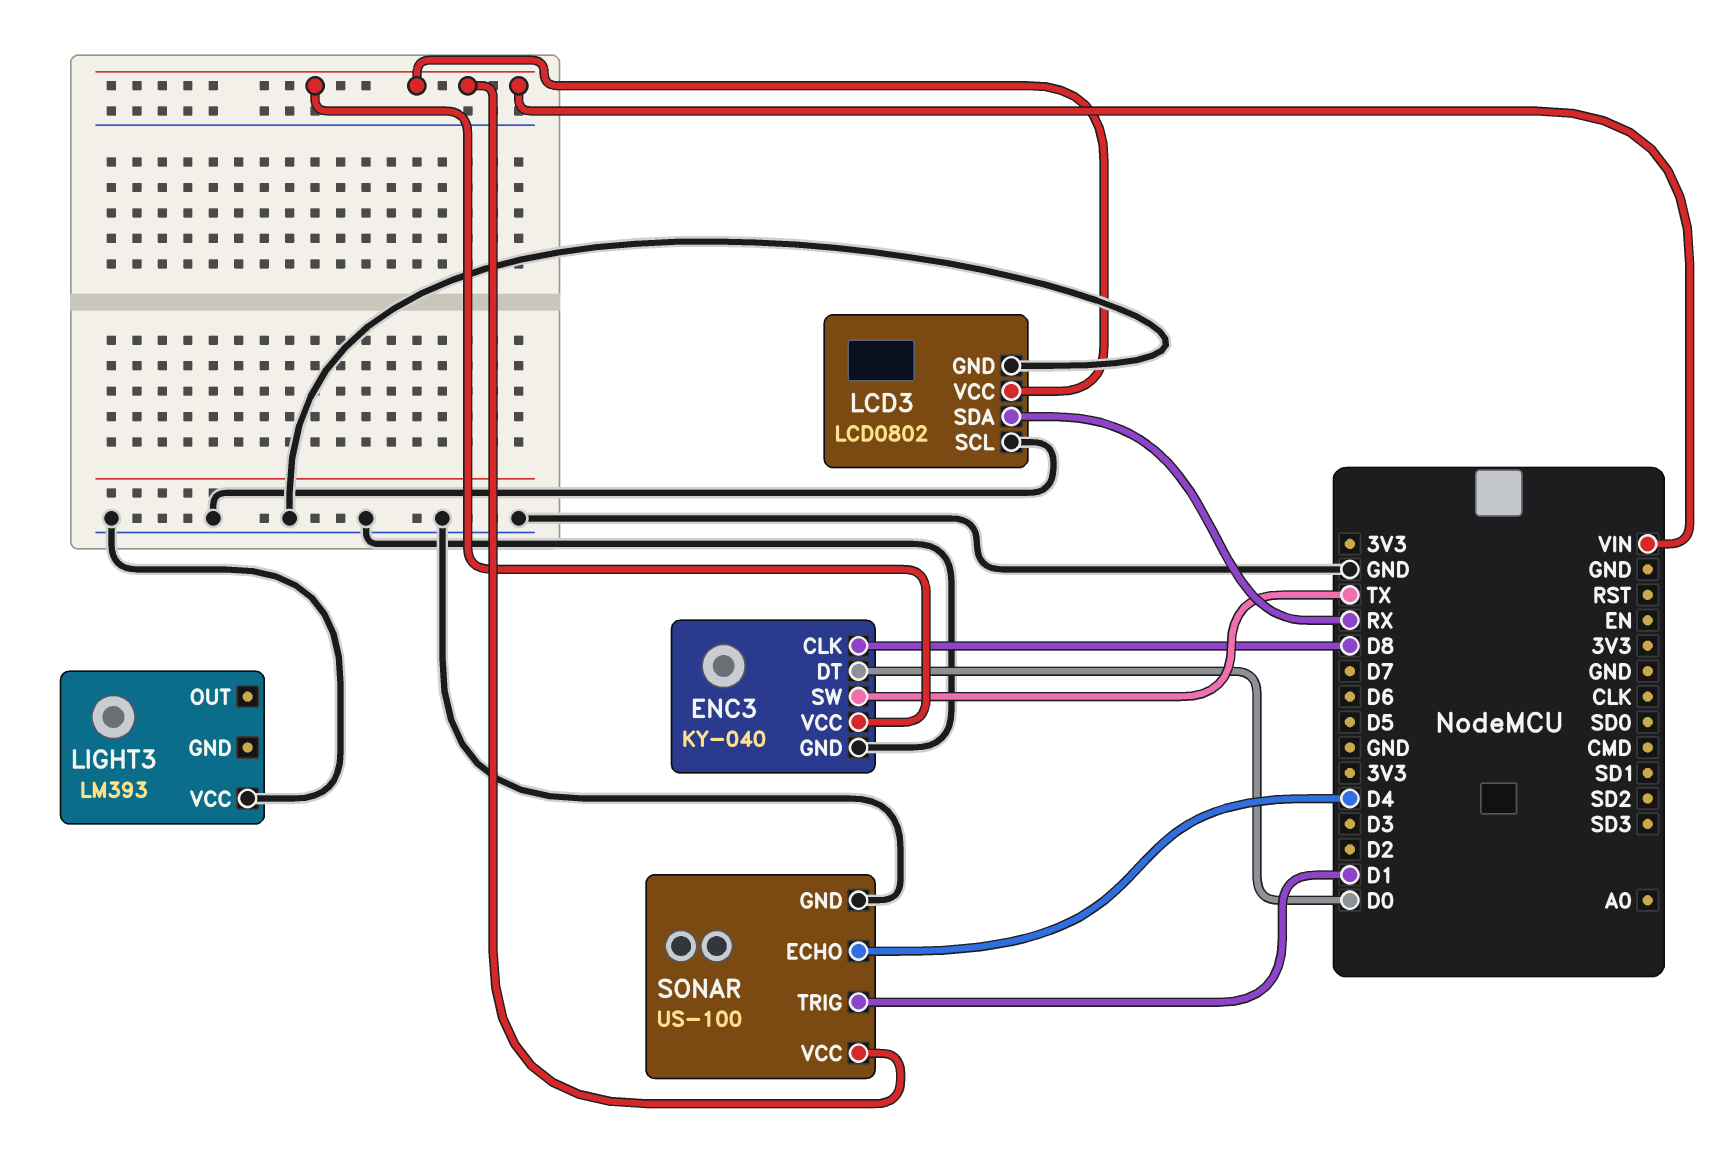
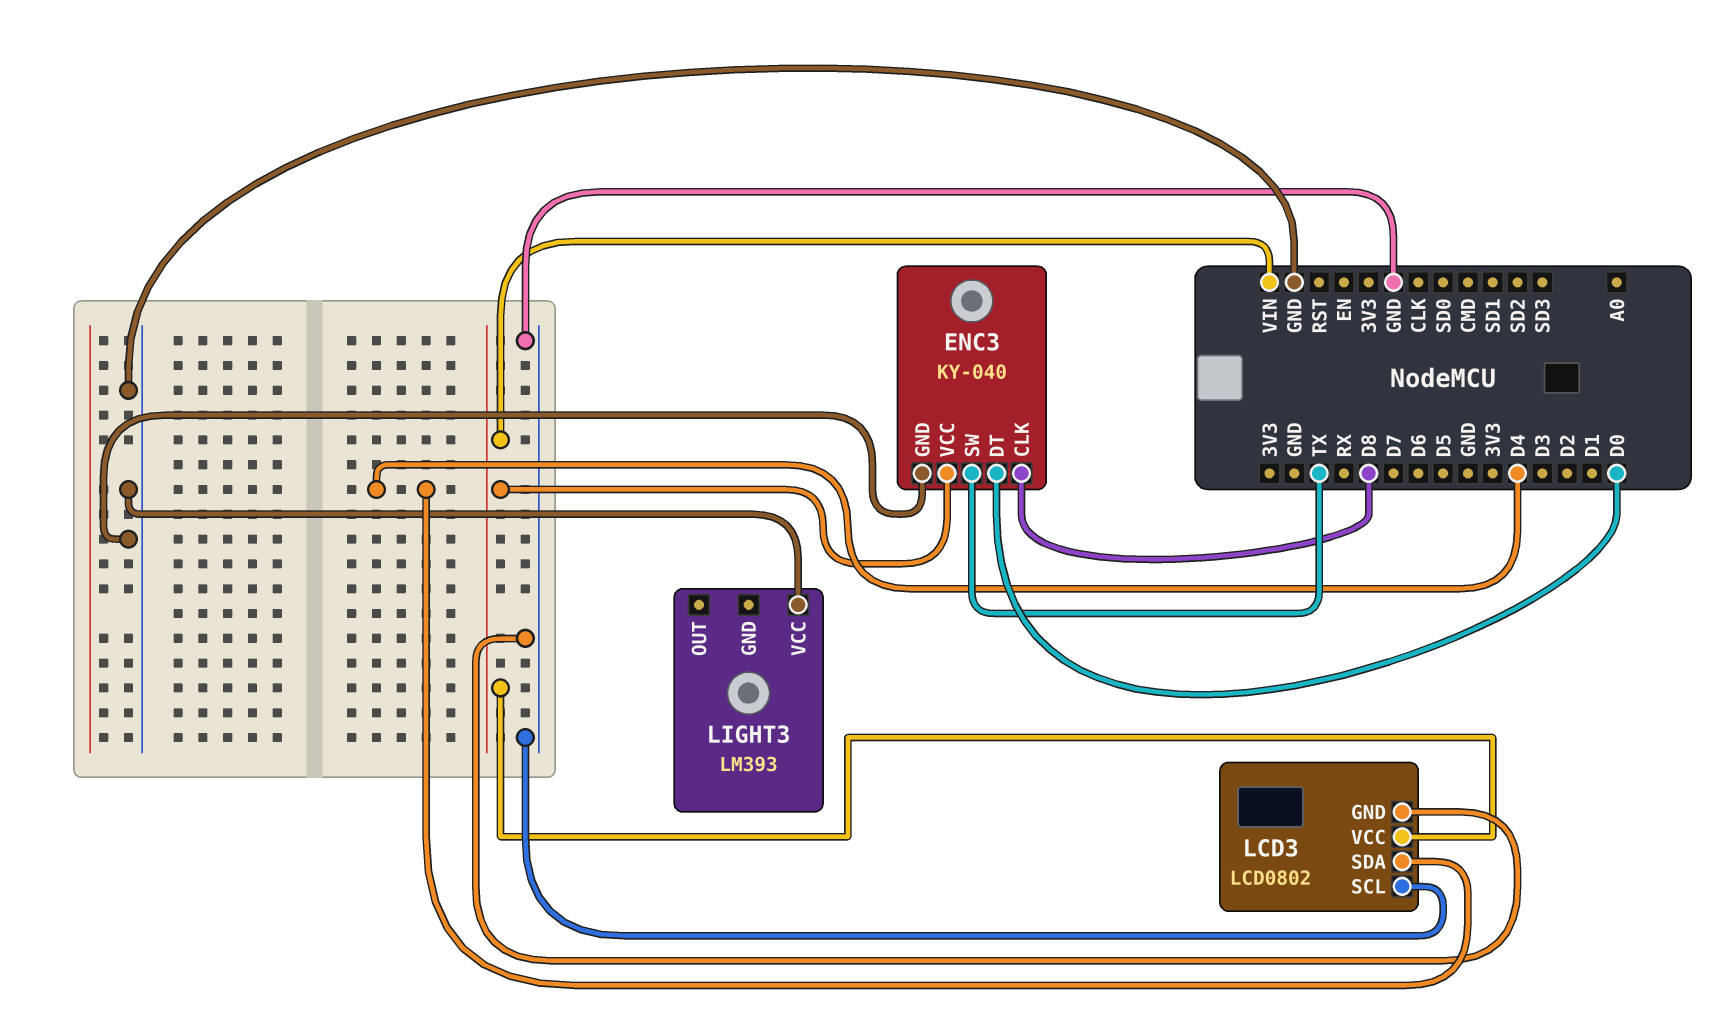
LCD3 pin SDA: RX -> D4
SONAR: US-100 -> none
SONAR pin ECHO: D4 -> none
SONAR pin GND: GND -> none
SONAR pin TRIG: D1 -> none
SONAR pin VCC: VIN -> none

